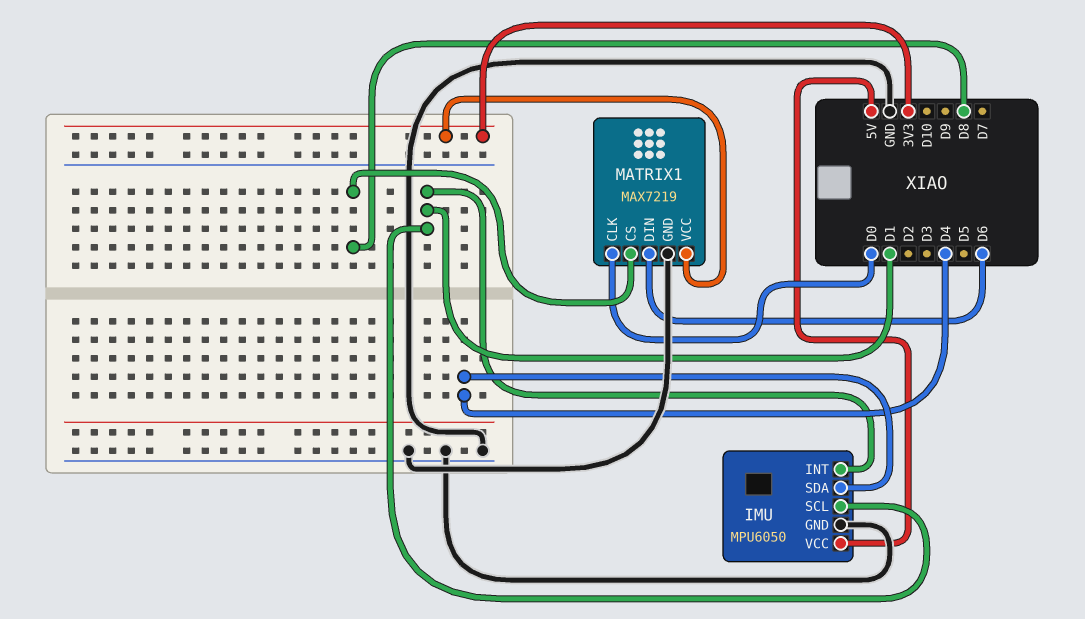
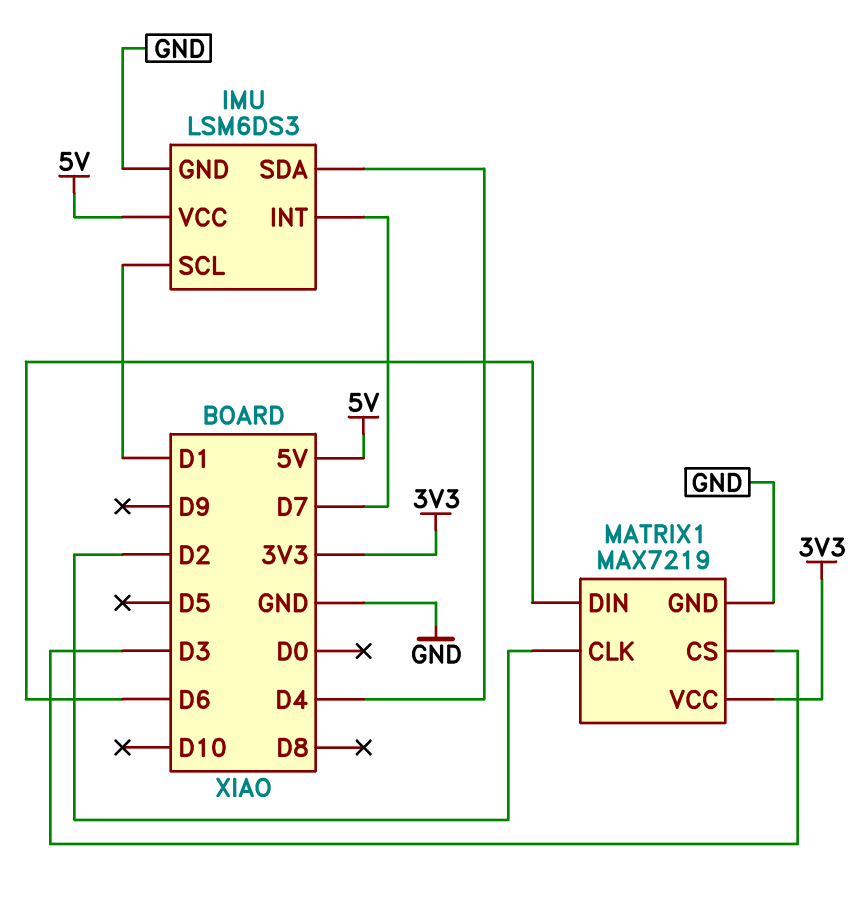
IMU: MPU6050 -> LSM6DS3
IMU pin INT: D1 -> D7
MATRIX1 pin CLK: D0 -> D2
MATRIX1 pin CS: D8 -> D3

